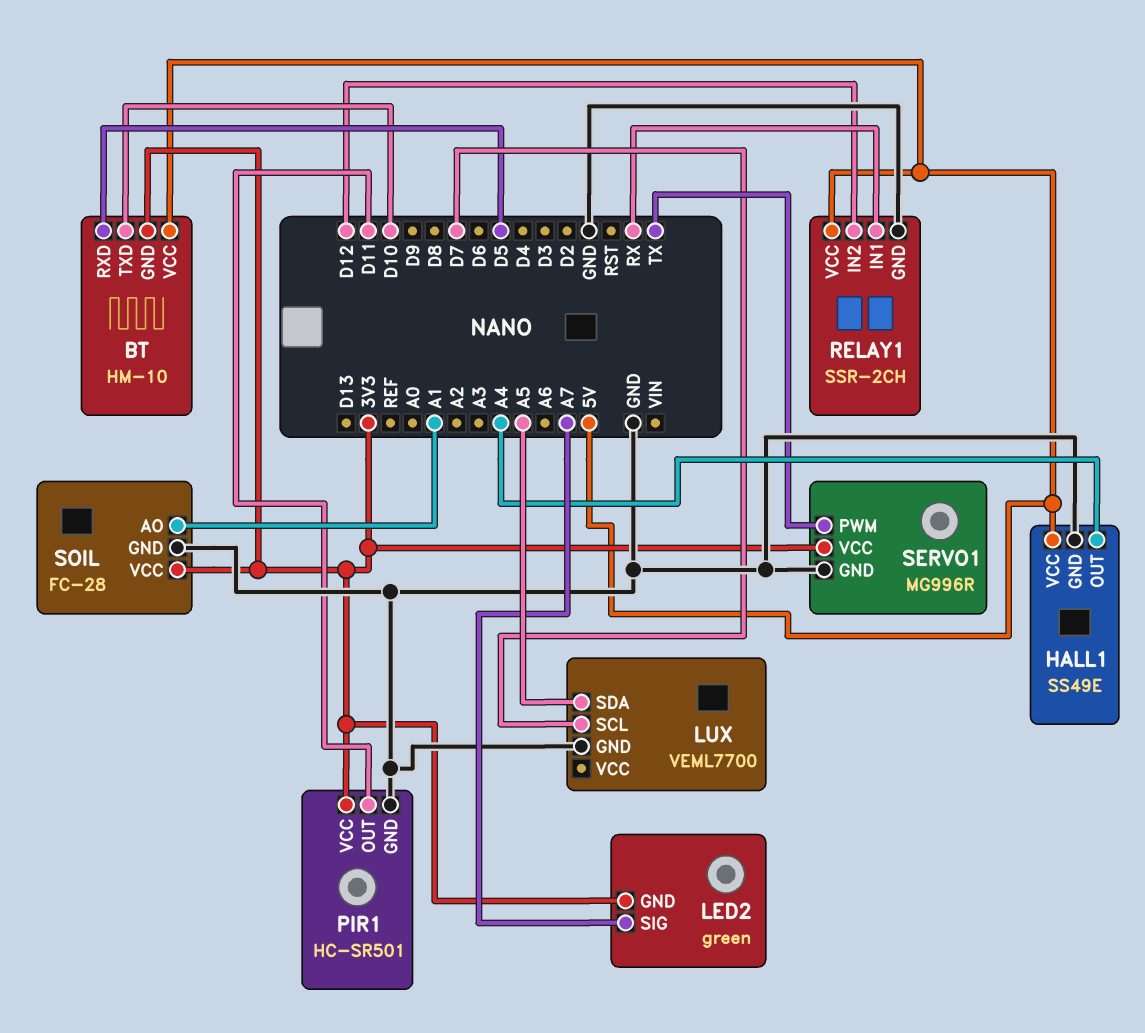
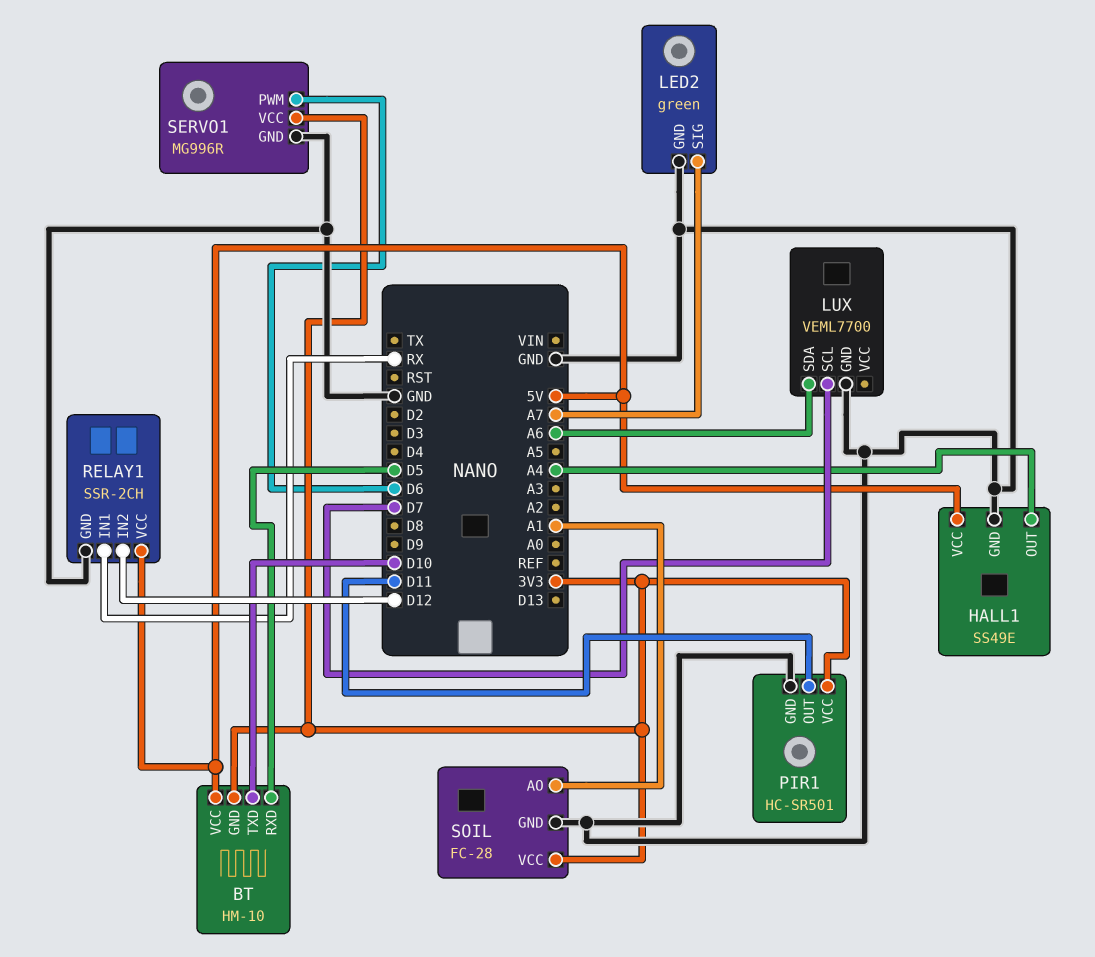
LED2 pin GND: 3V3 -> GND
LUX pin SDA: A5 -> A6
SERVO1 pin PWM: TX -> D6

